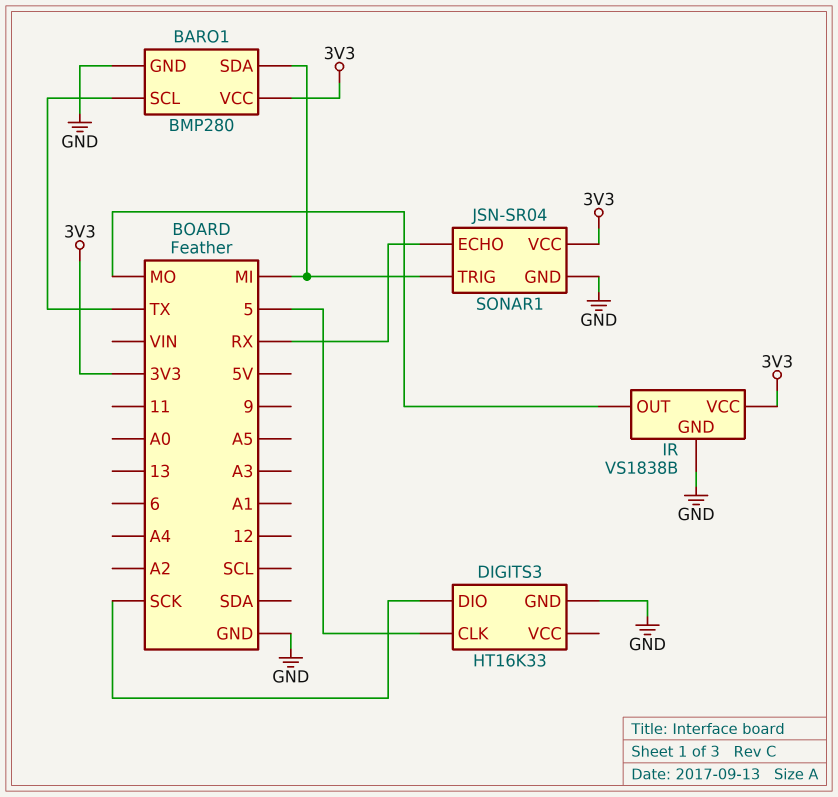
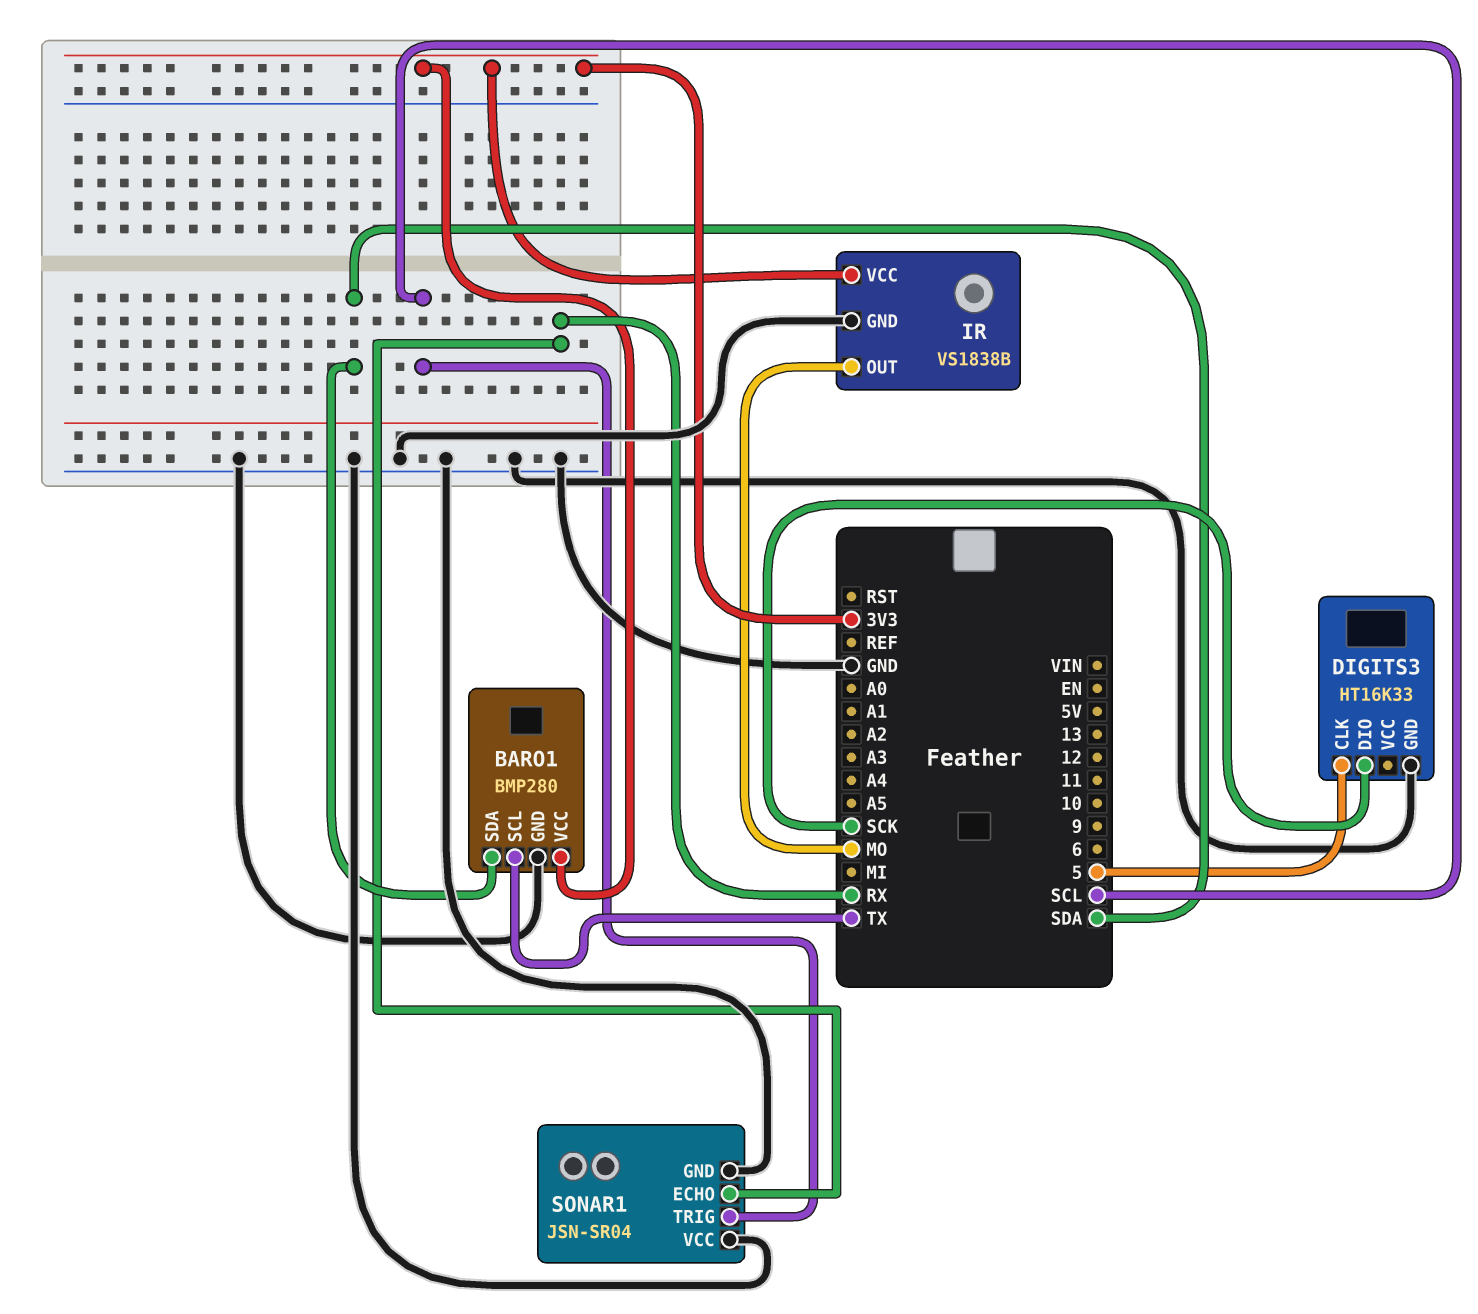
BARO1 pin SDA: MI -> SDA
SONAR1 pin TRIG: MI -> SCL
SONAR1 pin VCC: 3V3 -> GND

